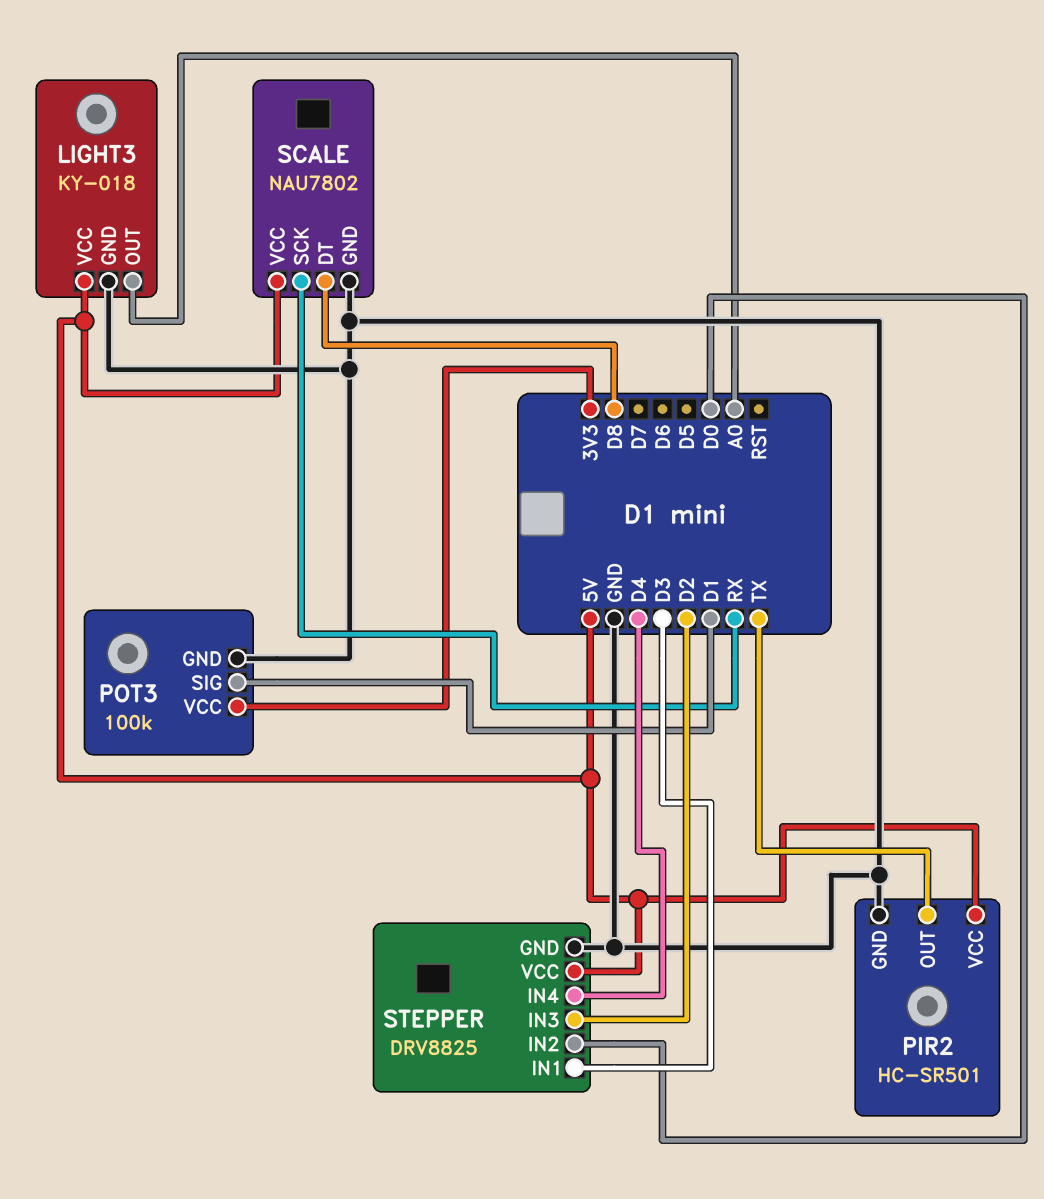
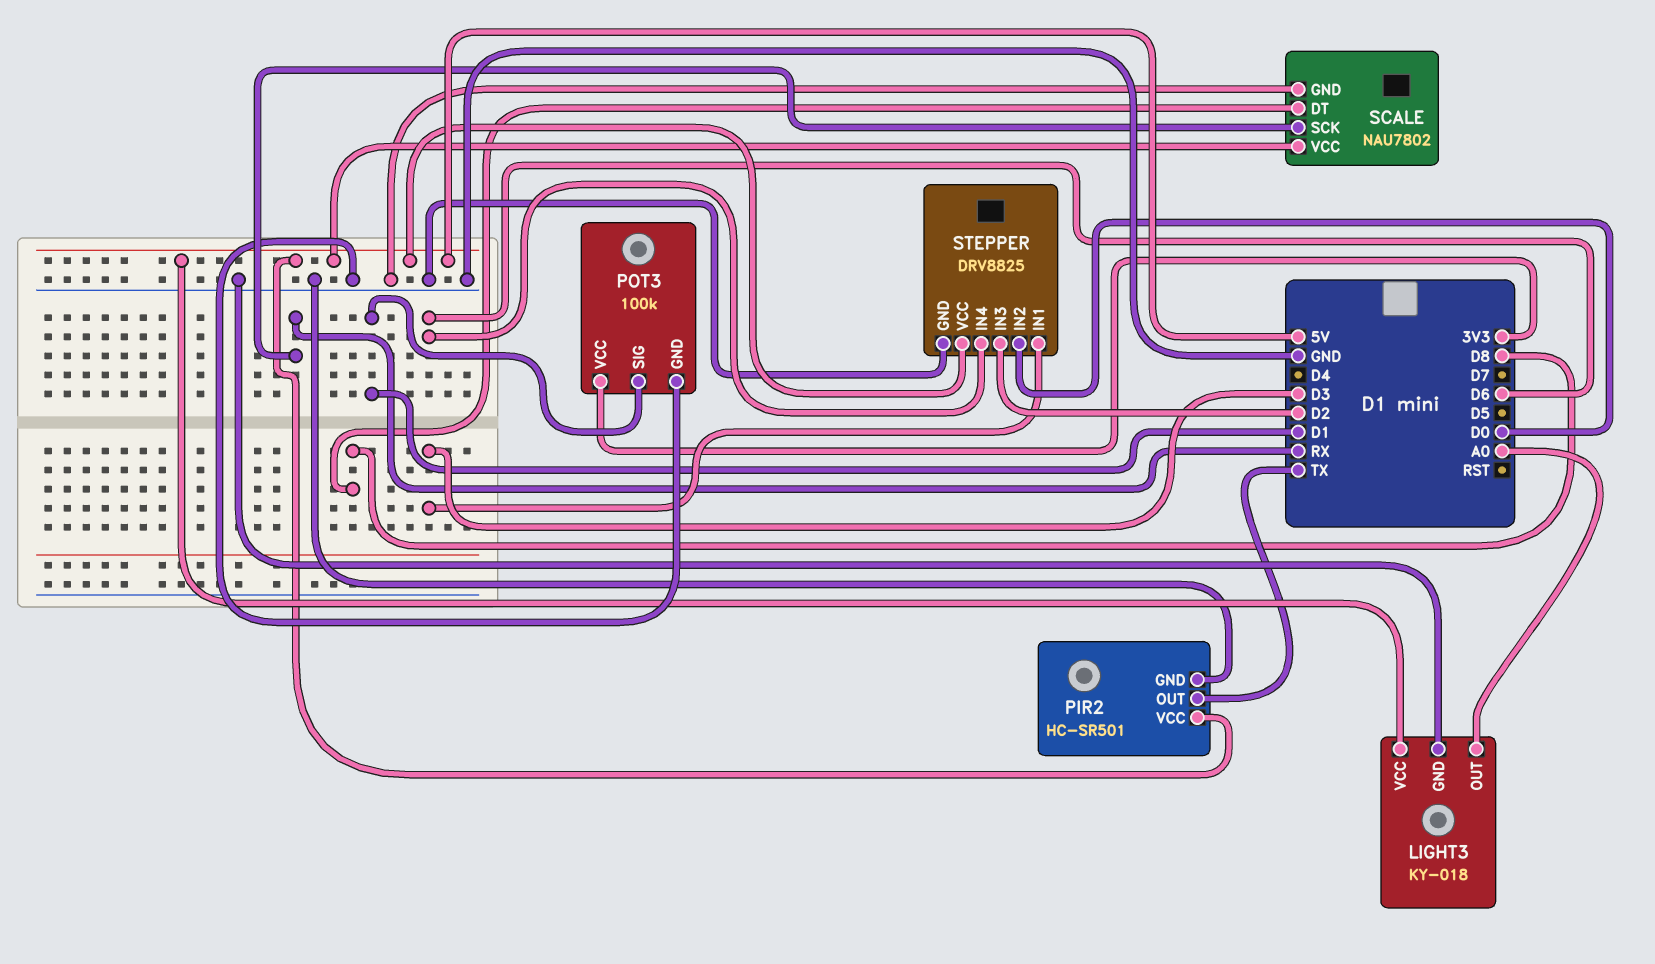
STEPPER pin IN4: D4 -> D6

